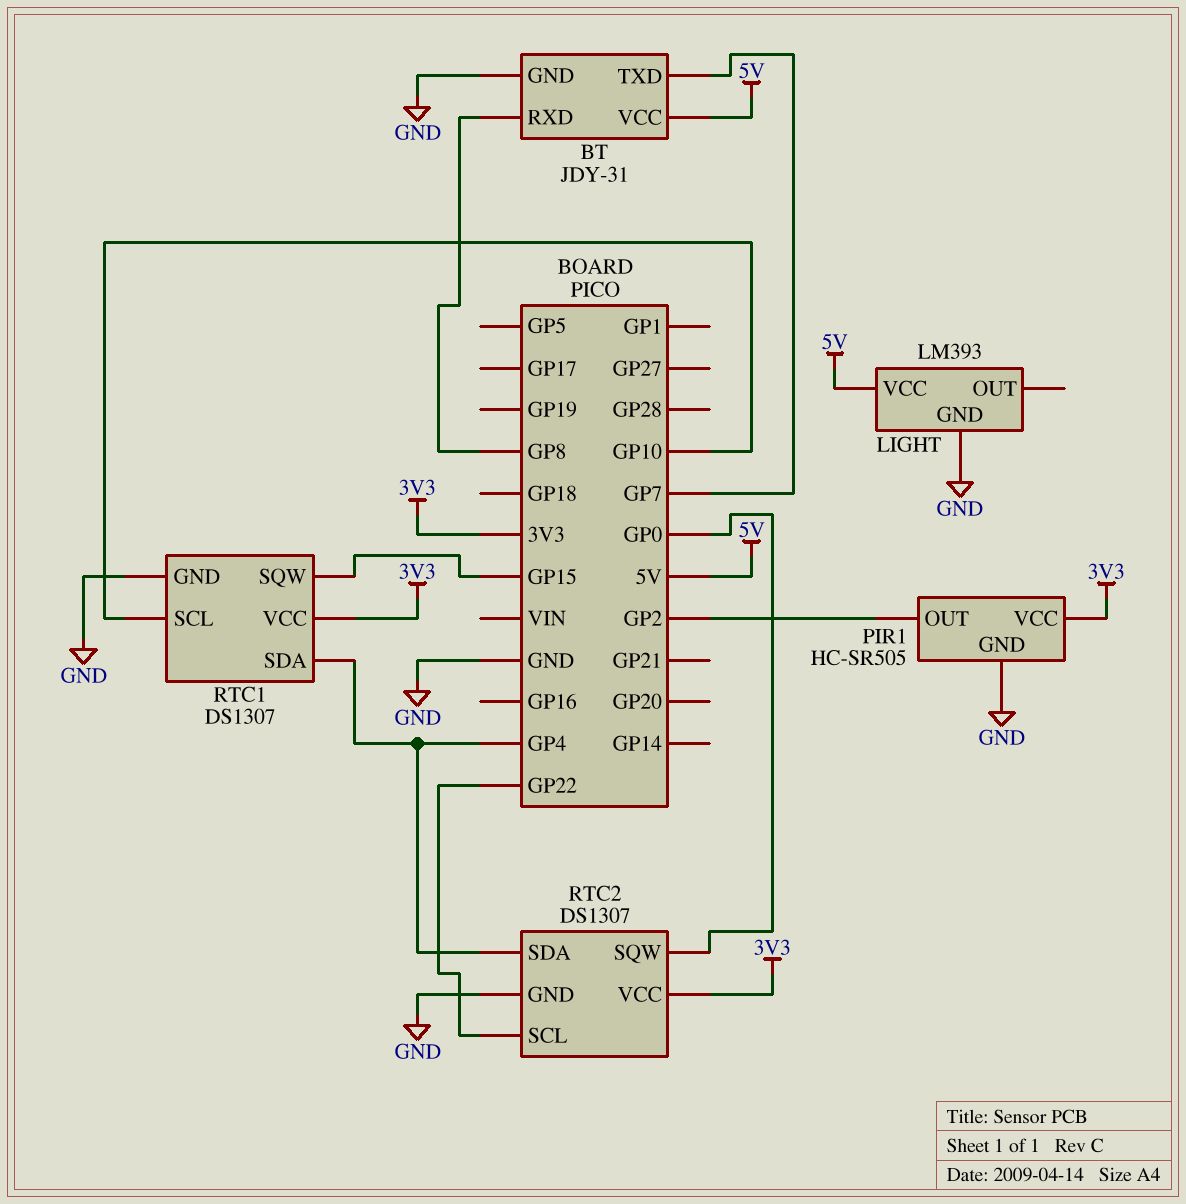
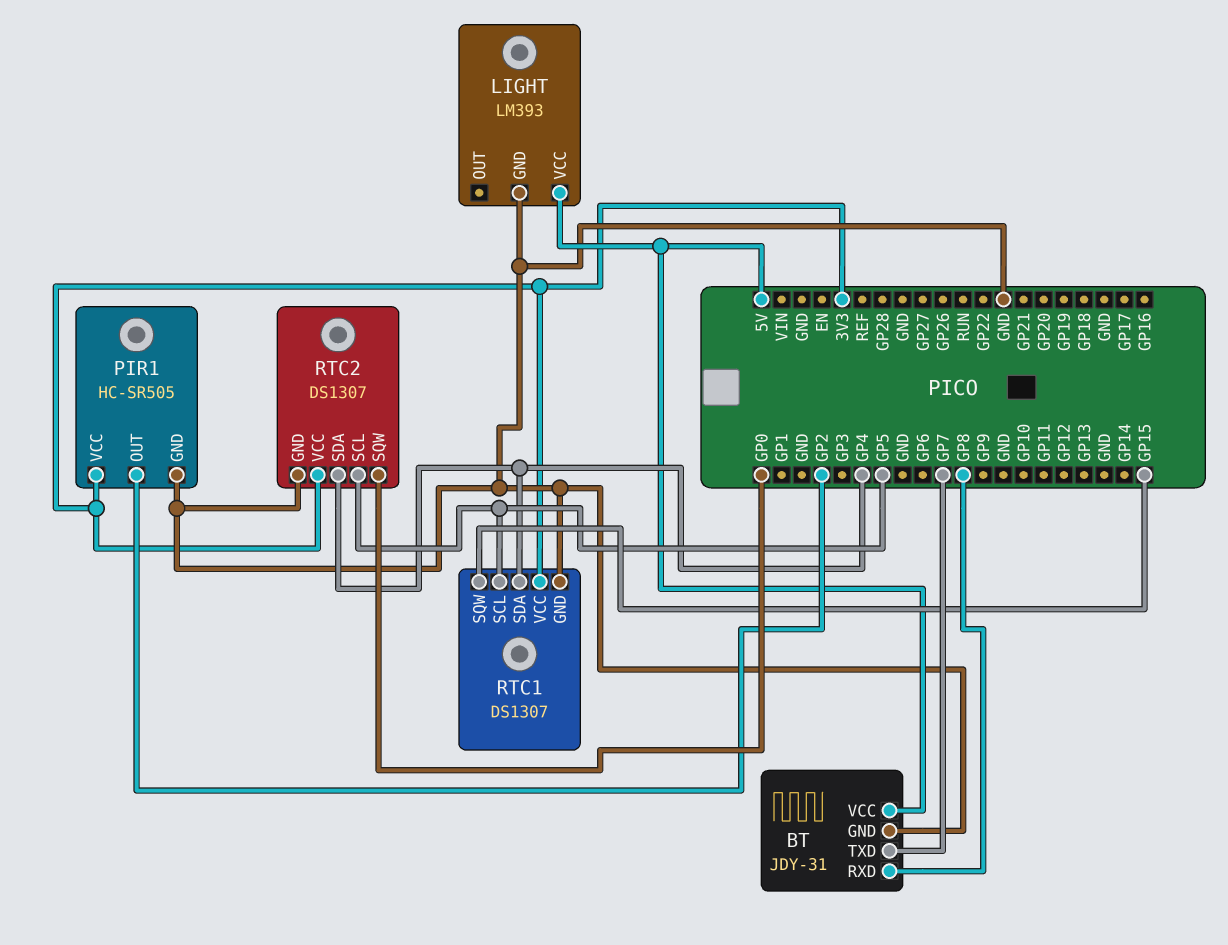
RTC1 pin SCL: GP10 -> GP5
RTC2 pin SCL: GP22 -> GP5

